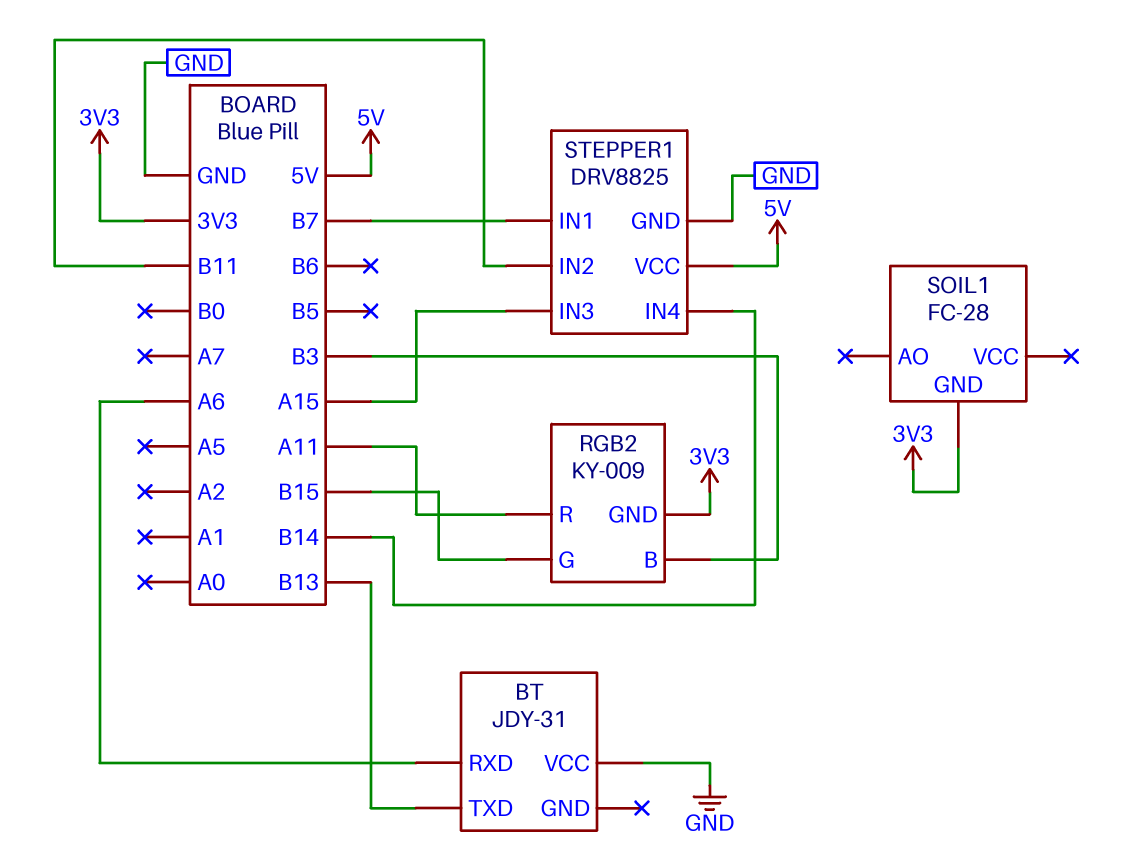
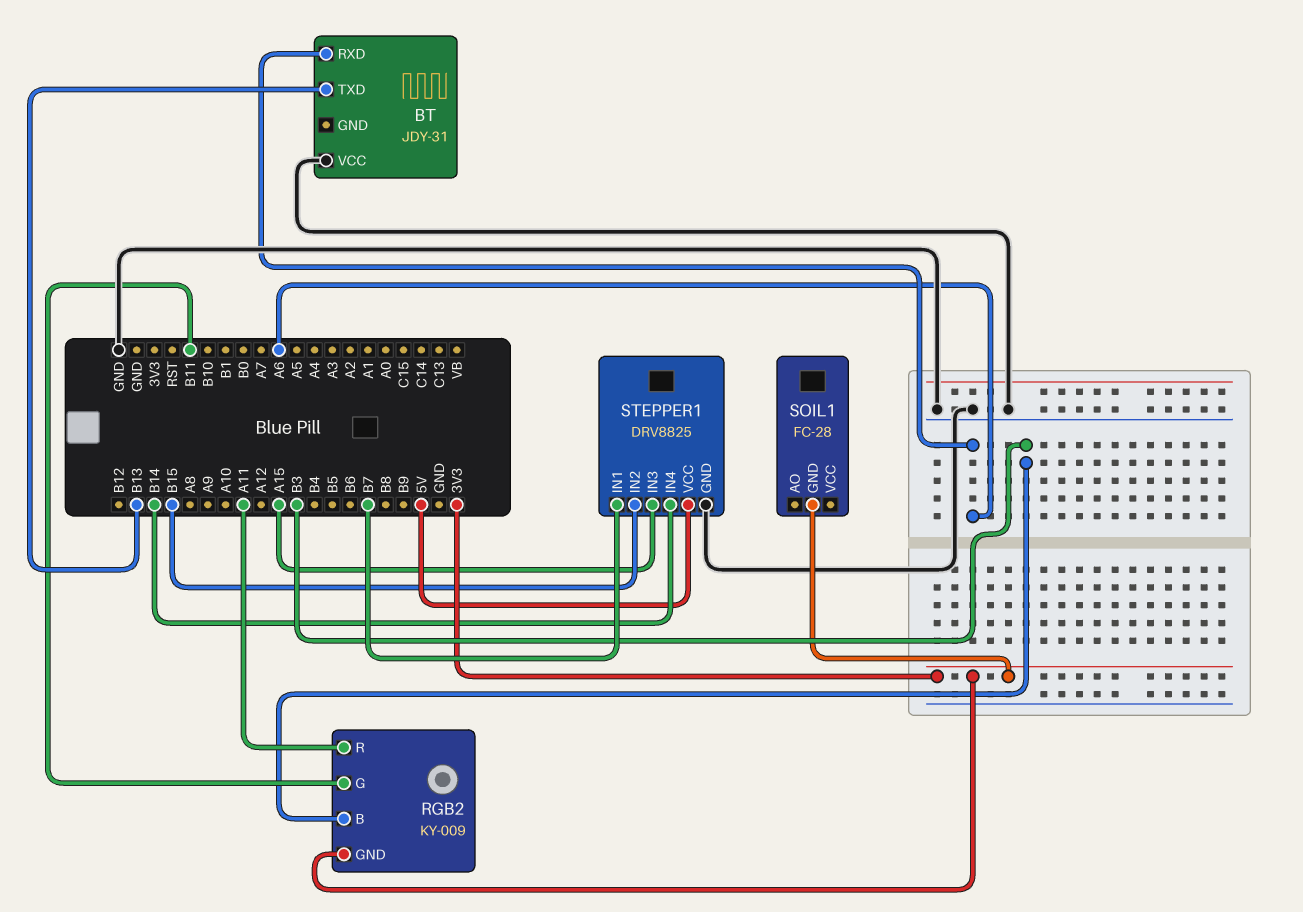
RGB2 pin G: B15 -> B11
STEPPER1 pin IN2: B11 -> B15

